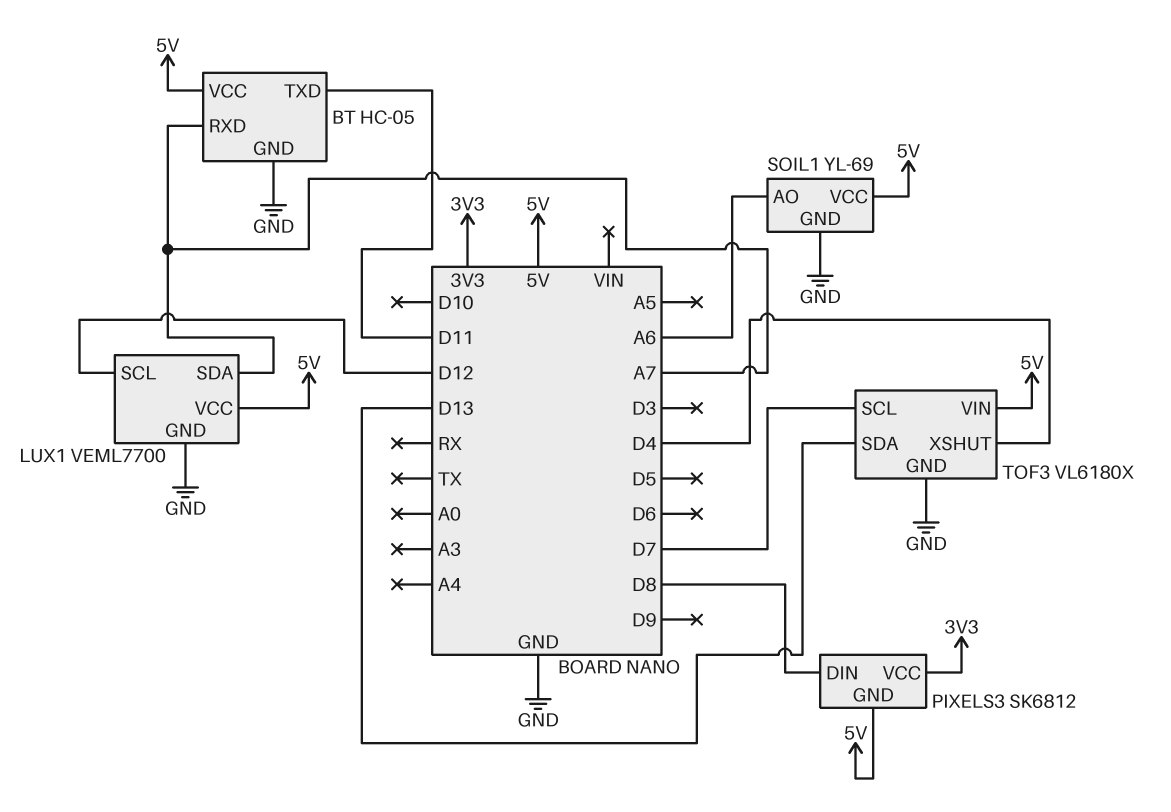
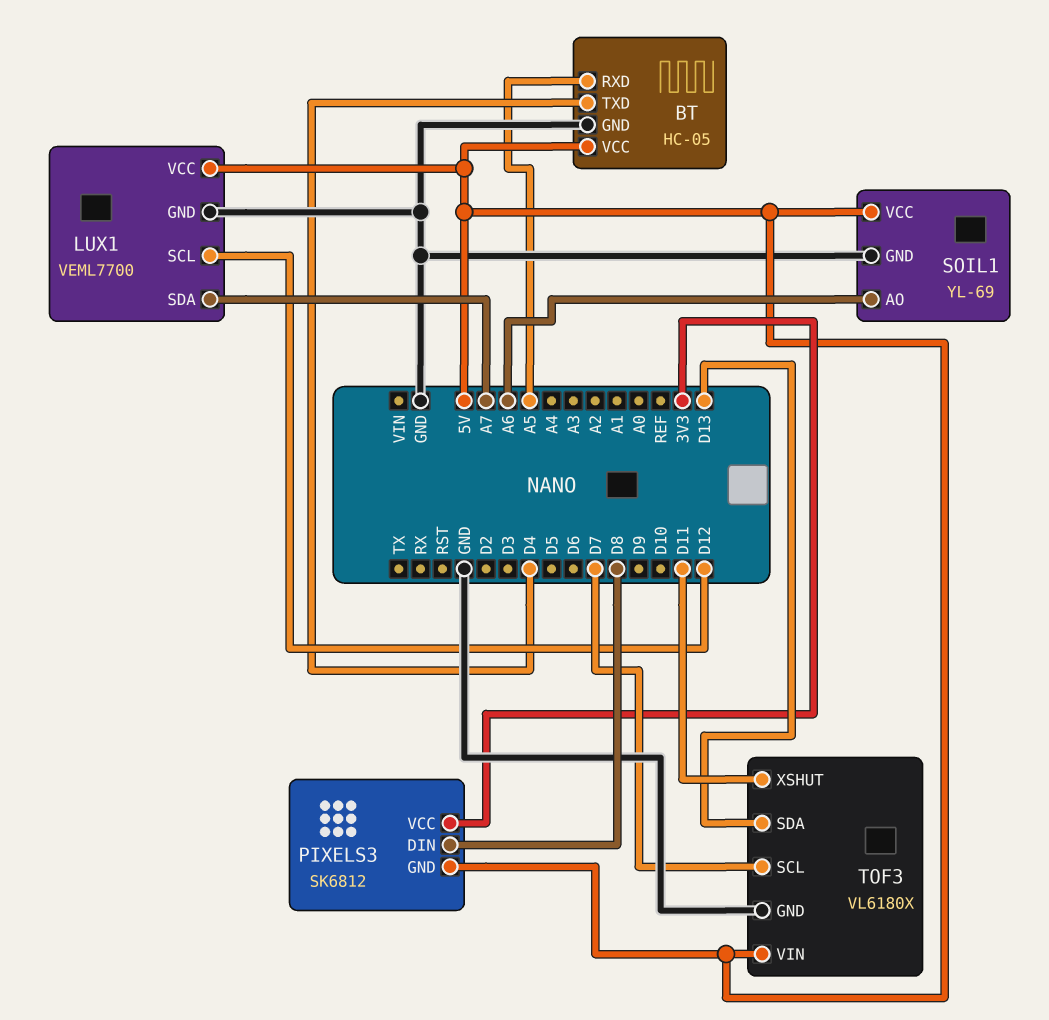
BT pin RXD: A7 -> A5
BT pin TXD: D11 -> D4
TOF3 pin XSHUT: D4 -> D11

